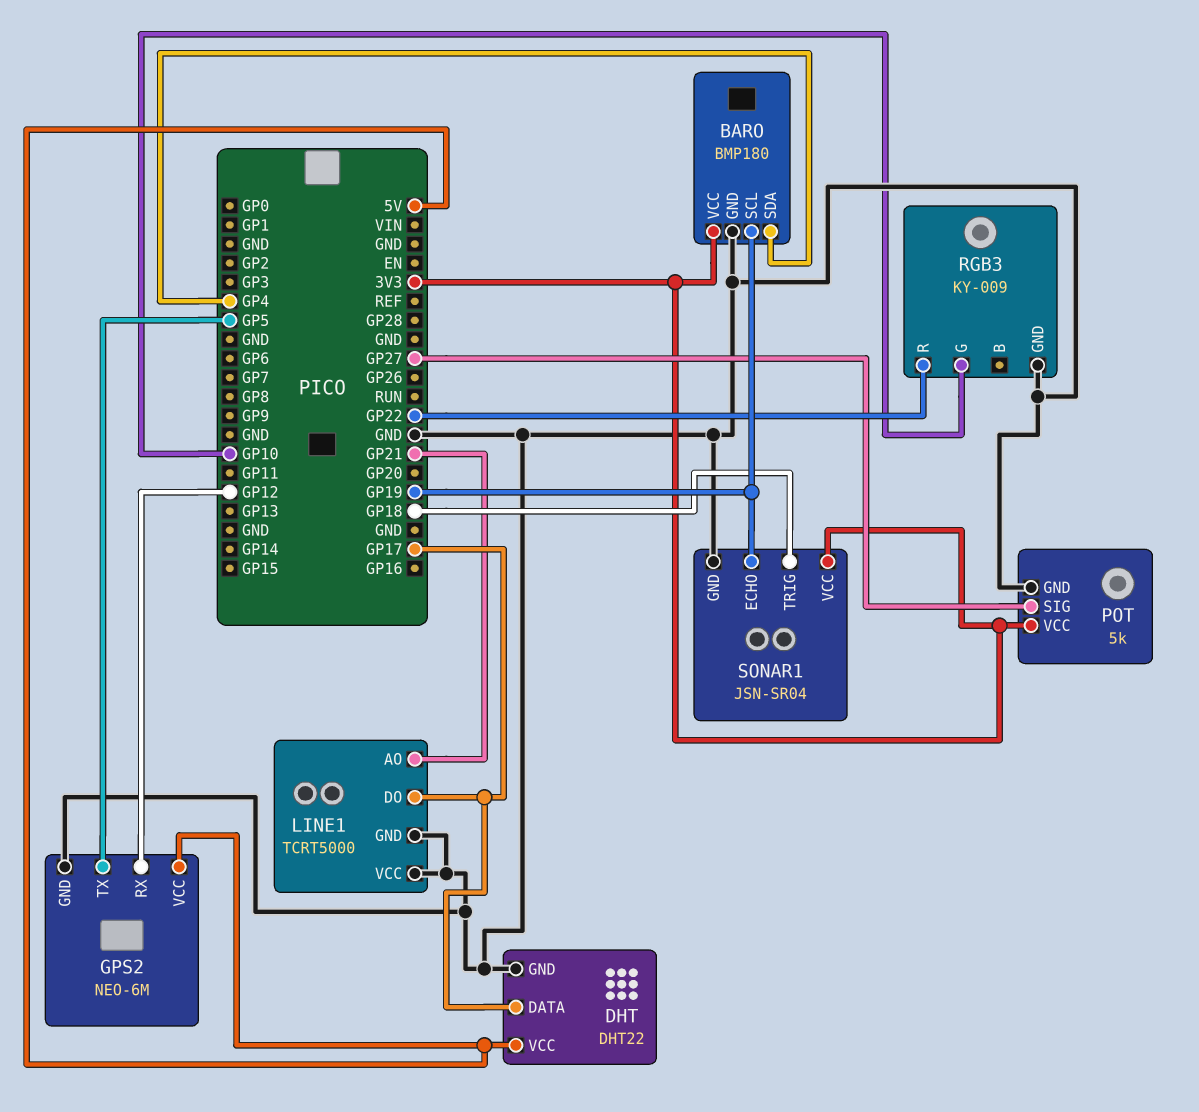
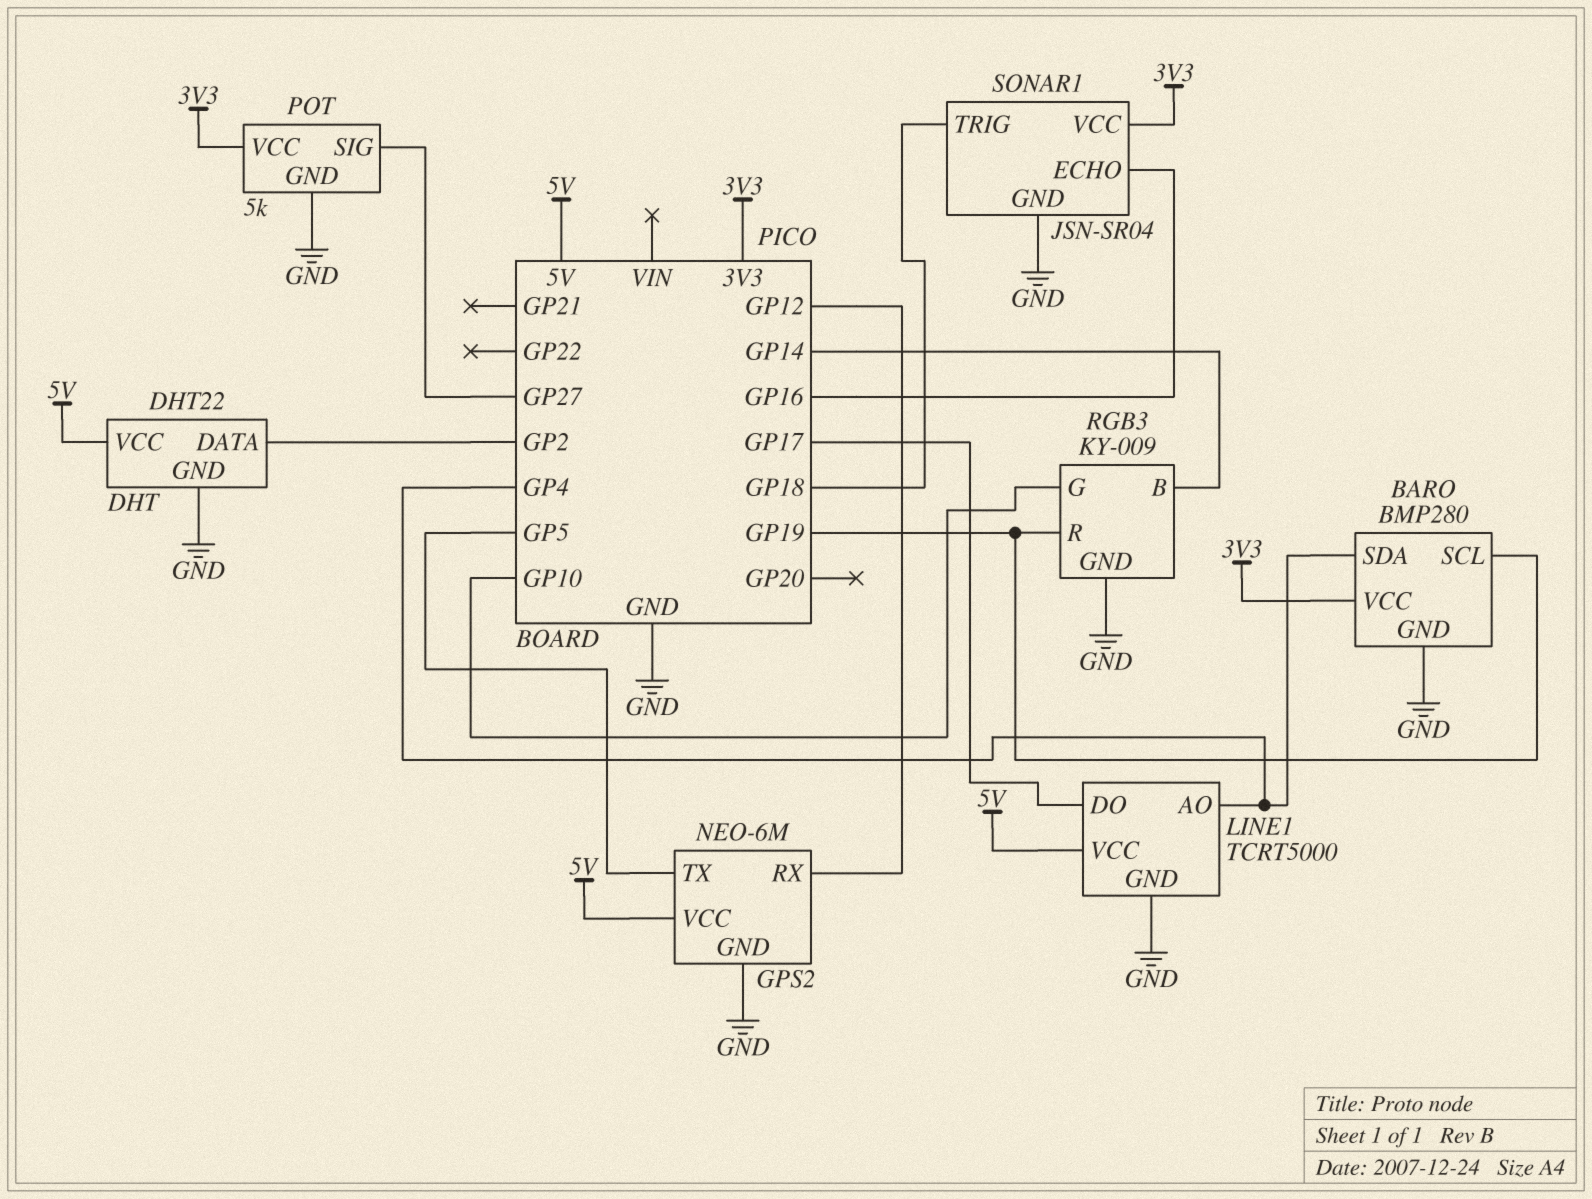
BARO: BMP180 -> BMP280
DHT pin DATA: GP17 -> GP2
LINE1 pin AO: GP21 -> GP4
LINE1 pin VCC: GND -> 5V
RGB3 pin B: none -> GP14
RGB3 pin R: GP22 -> GP19
SONAR1 pin ECHO: GP19 -> GP16

